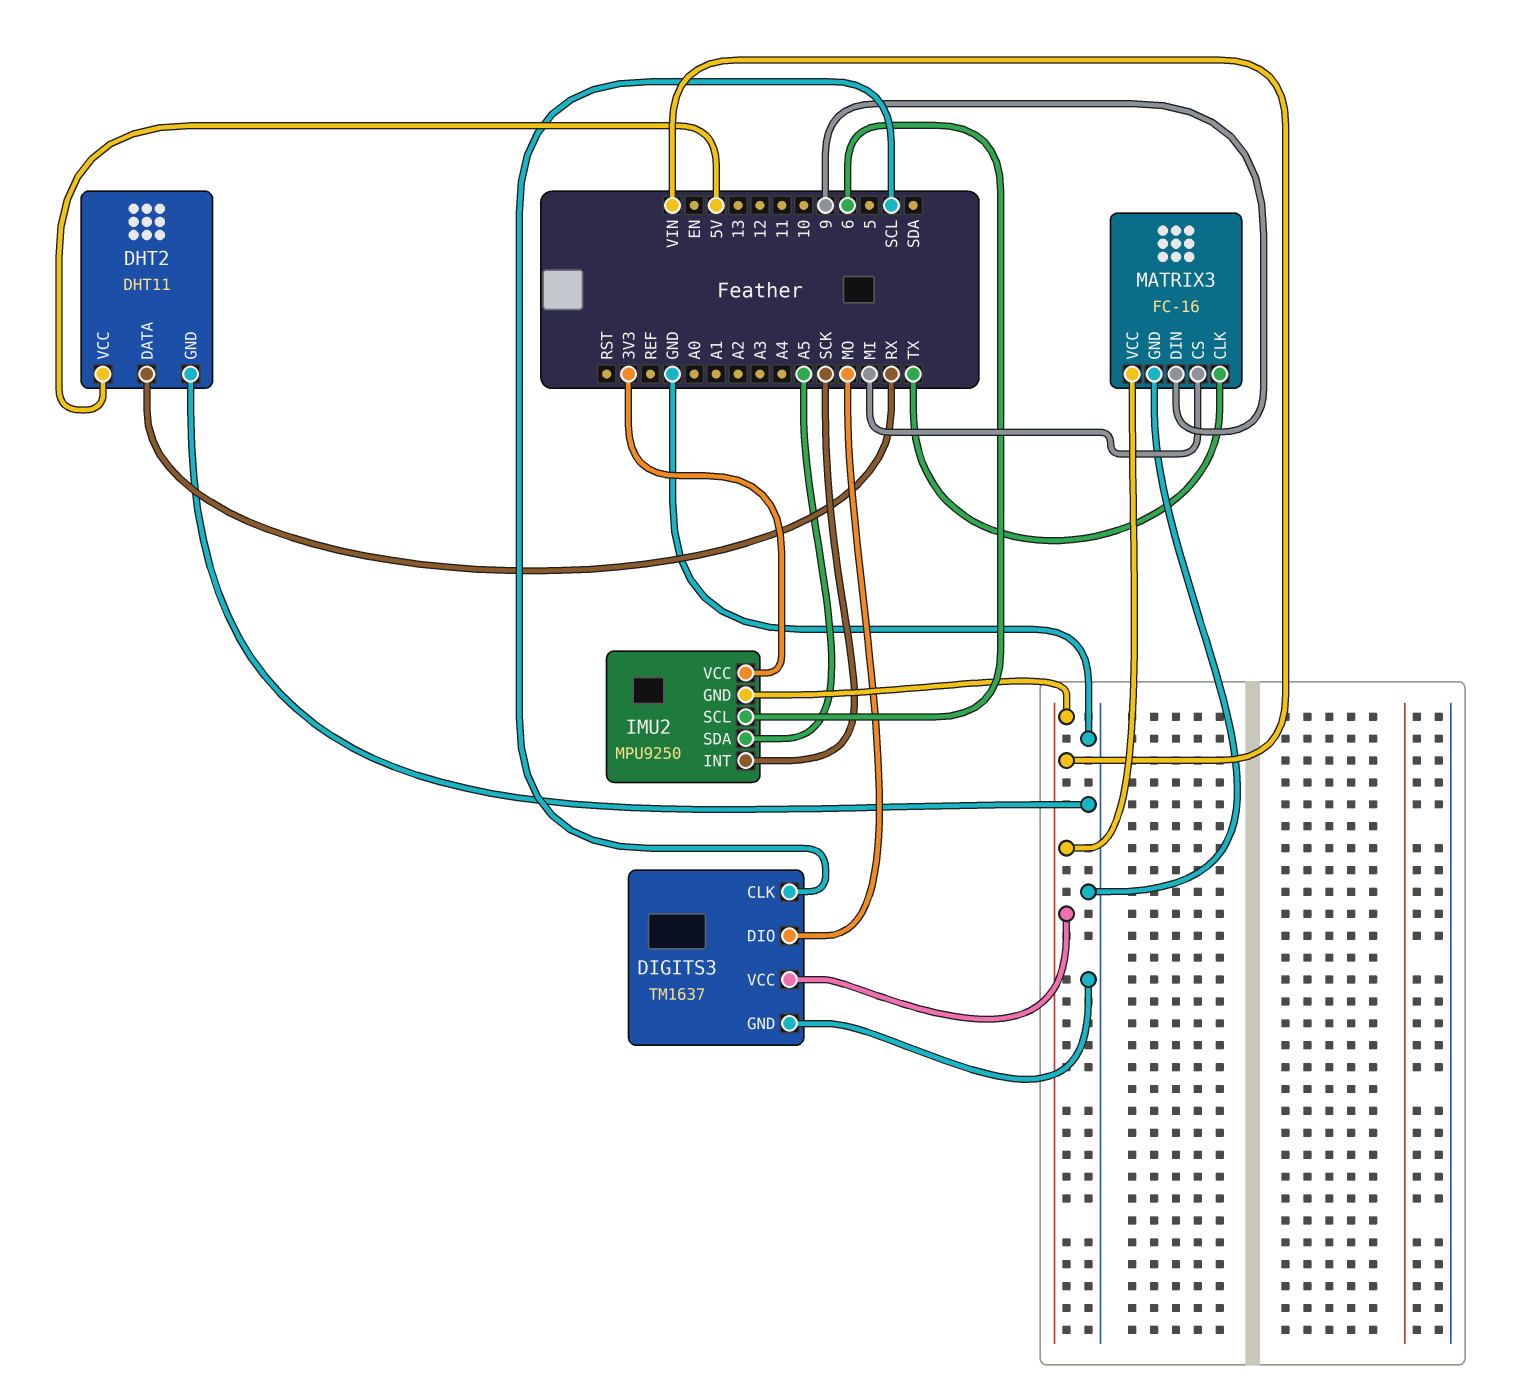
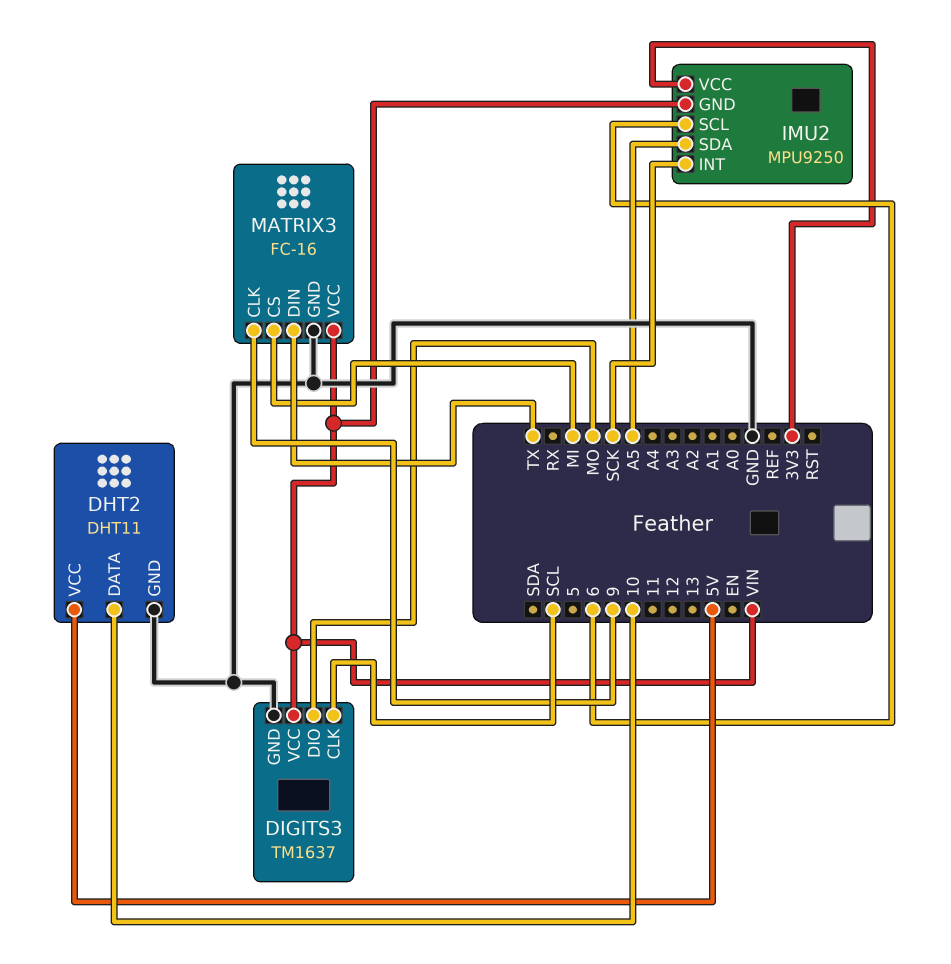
DHT2 pin DATA: RX -> 10
MATRIX3 pin CLK: TX -> 9
MATRIX3 pin DIN: 9 -> TX

